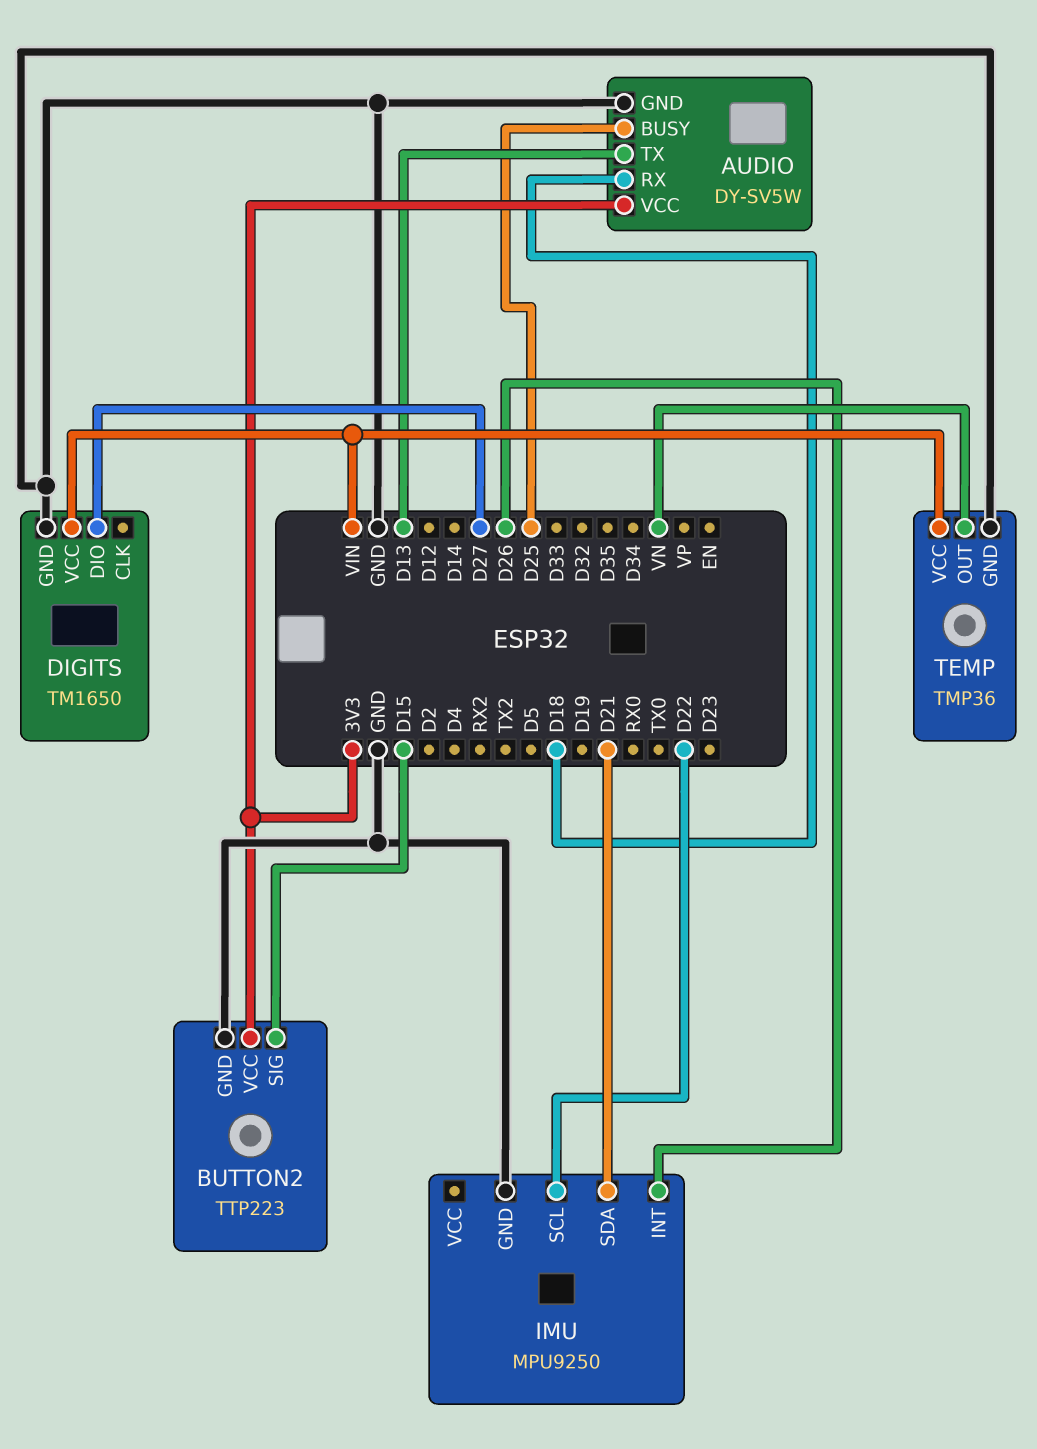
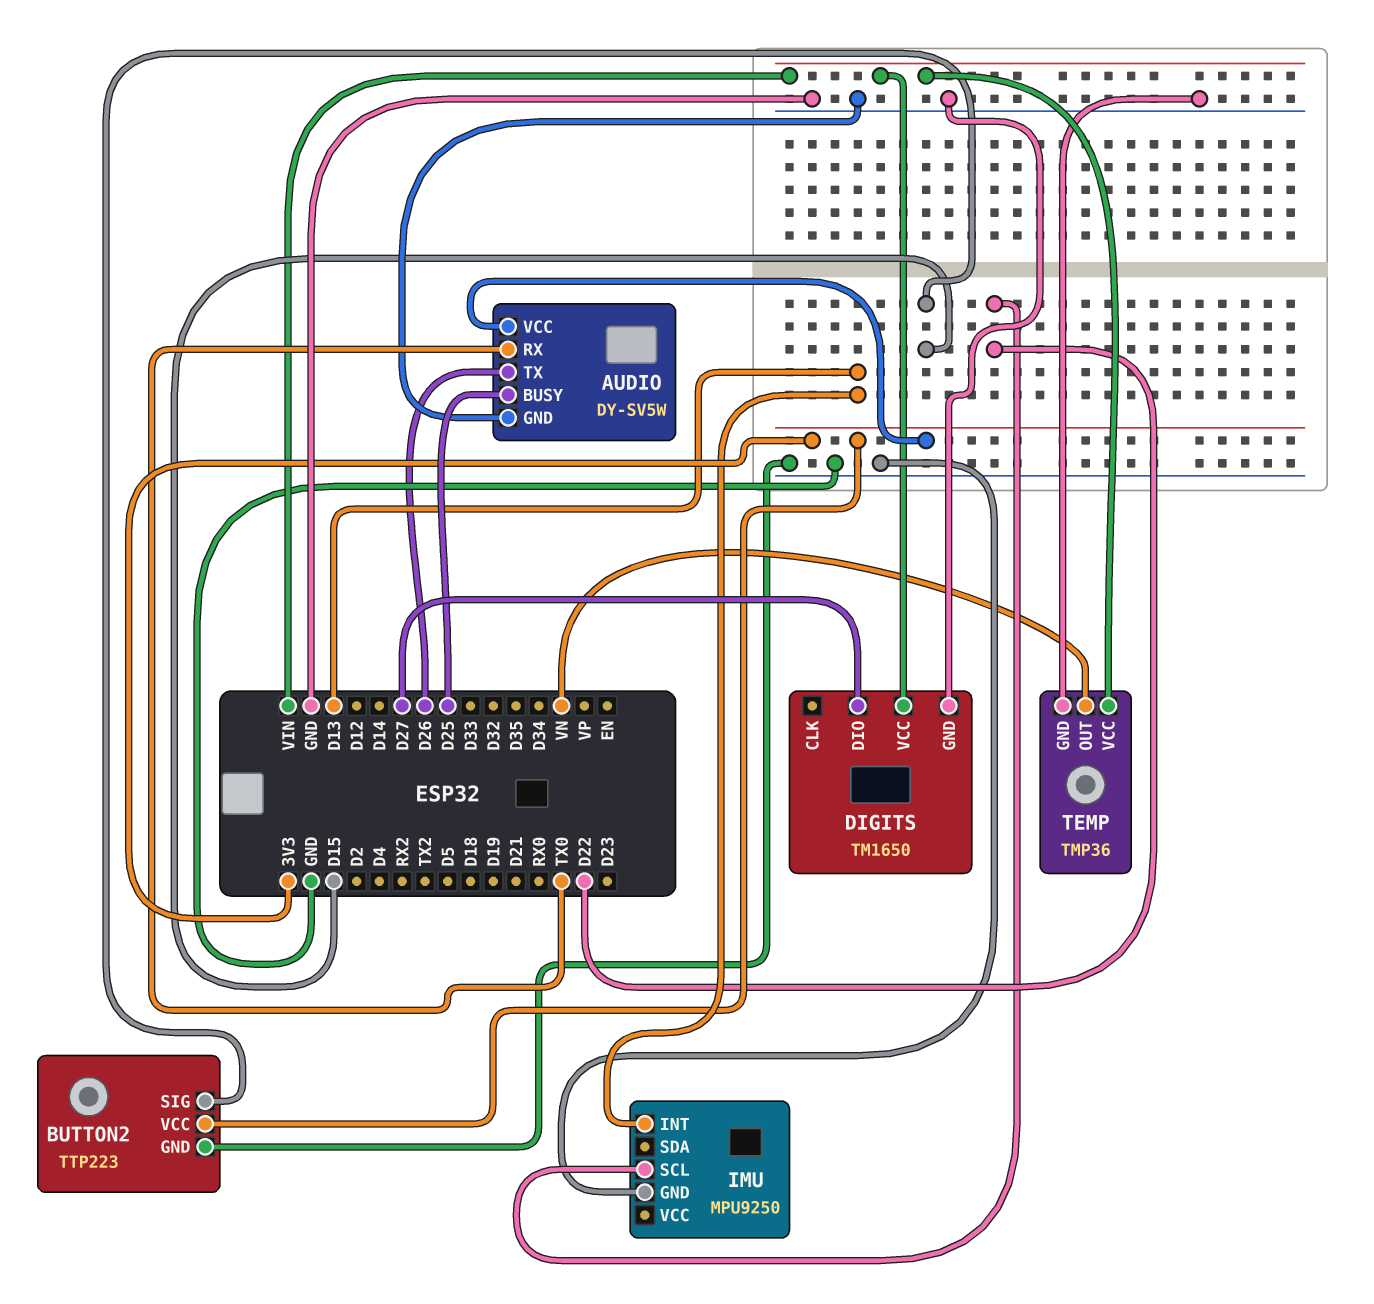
AUDIO pin RX: D18 -> TX0
AUDIO pin TX: D13 -> D26
IMU pin INT: D26 -> D13
IMU pin SDA: D21 -> none

